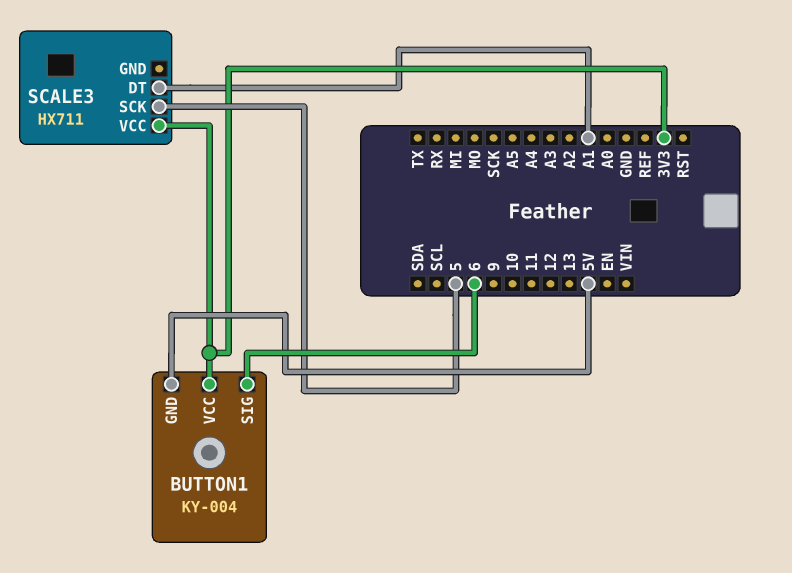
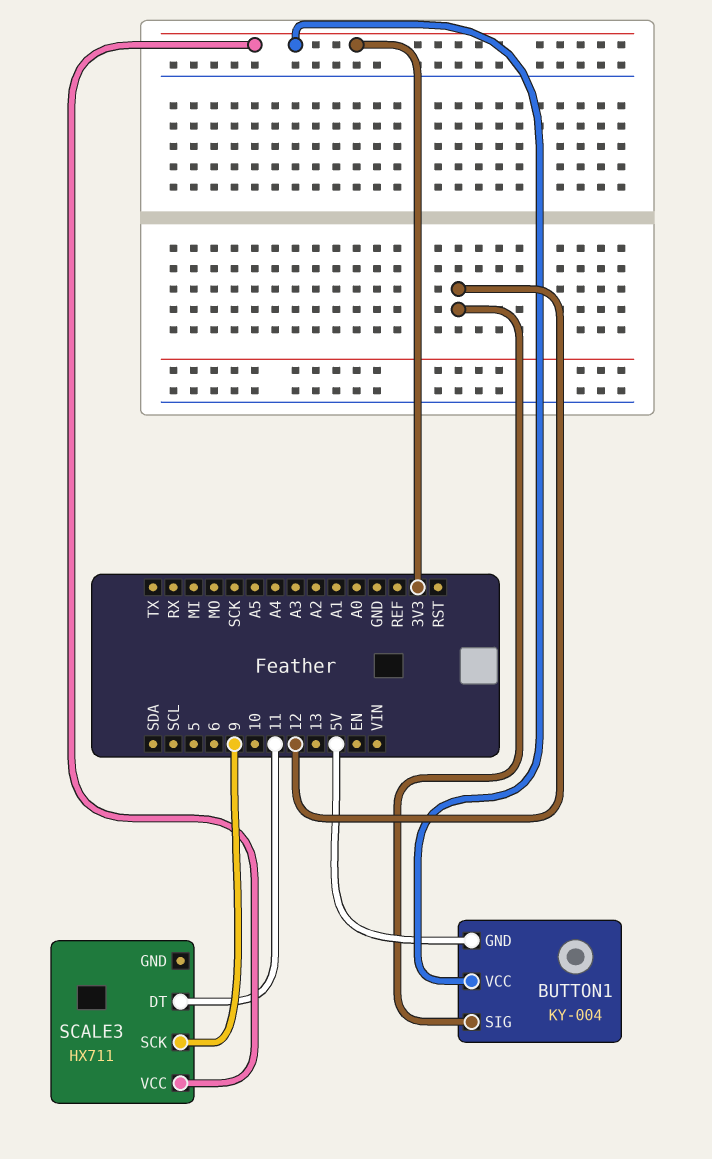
BUTTON1 pin SIG: 6 -> 12
SCALE3 pin DT: A1 -> 11
SCALE3 pin SCK: 5 -> 9

